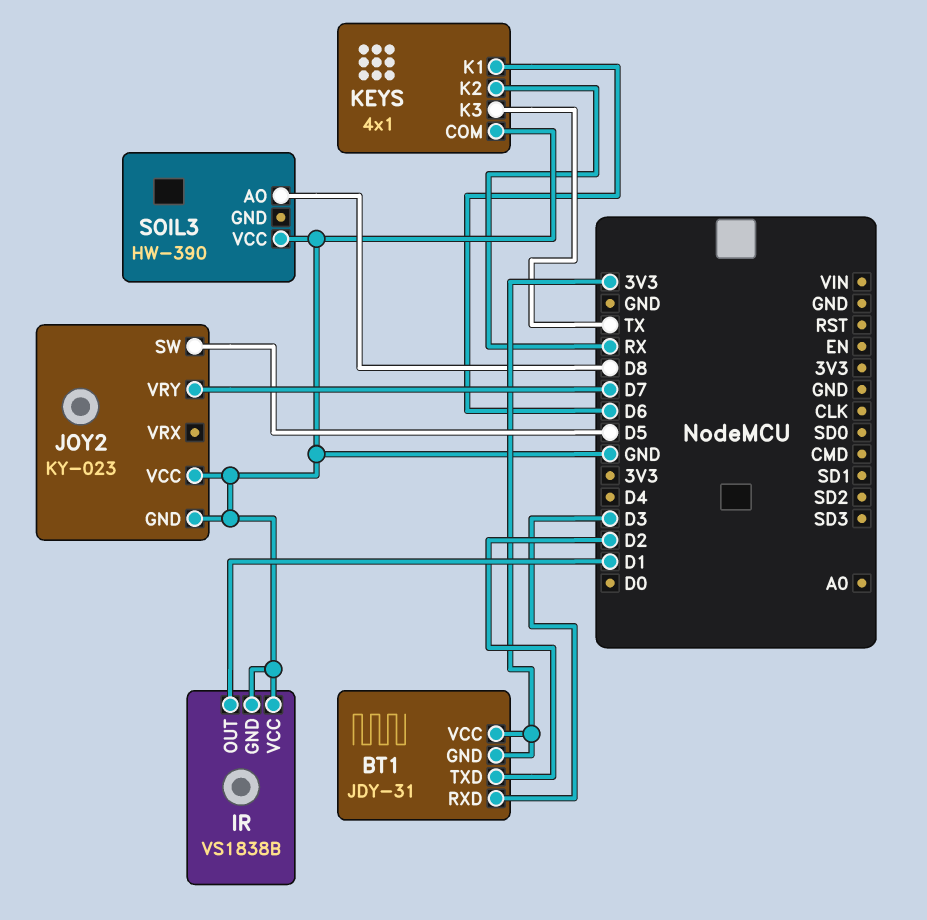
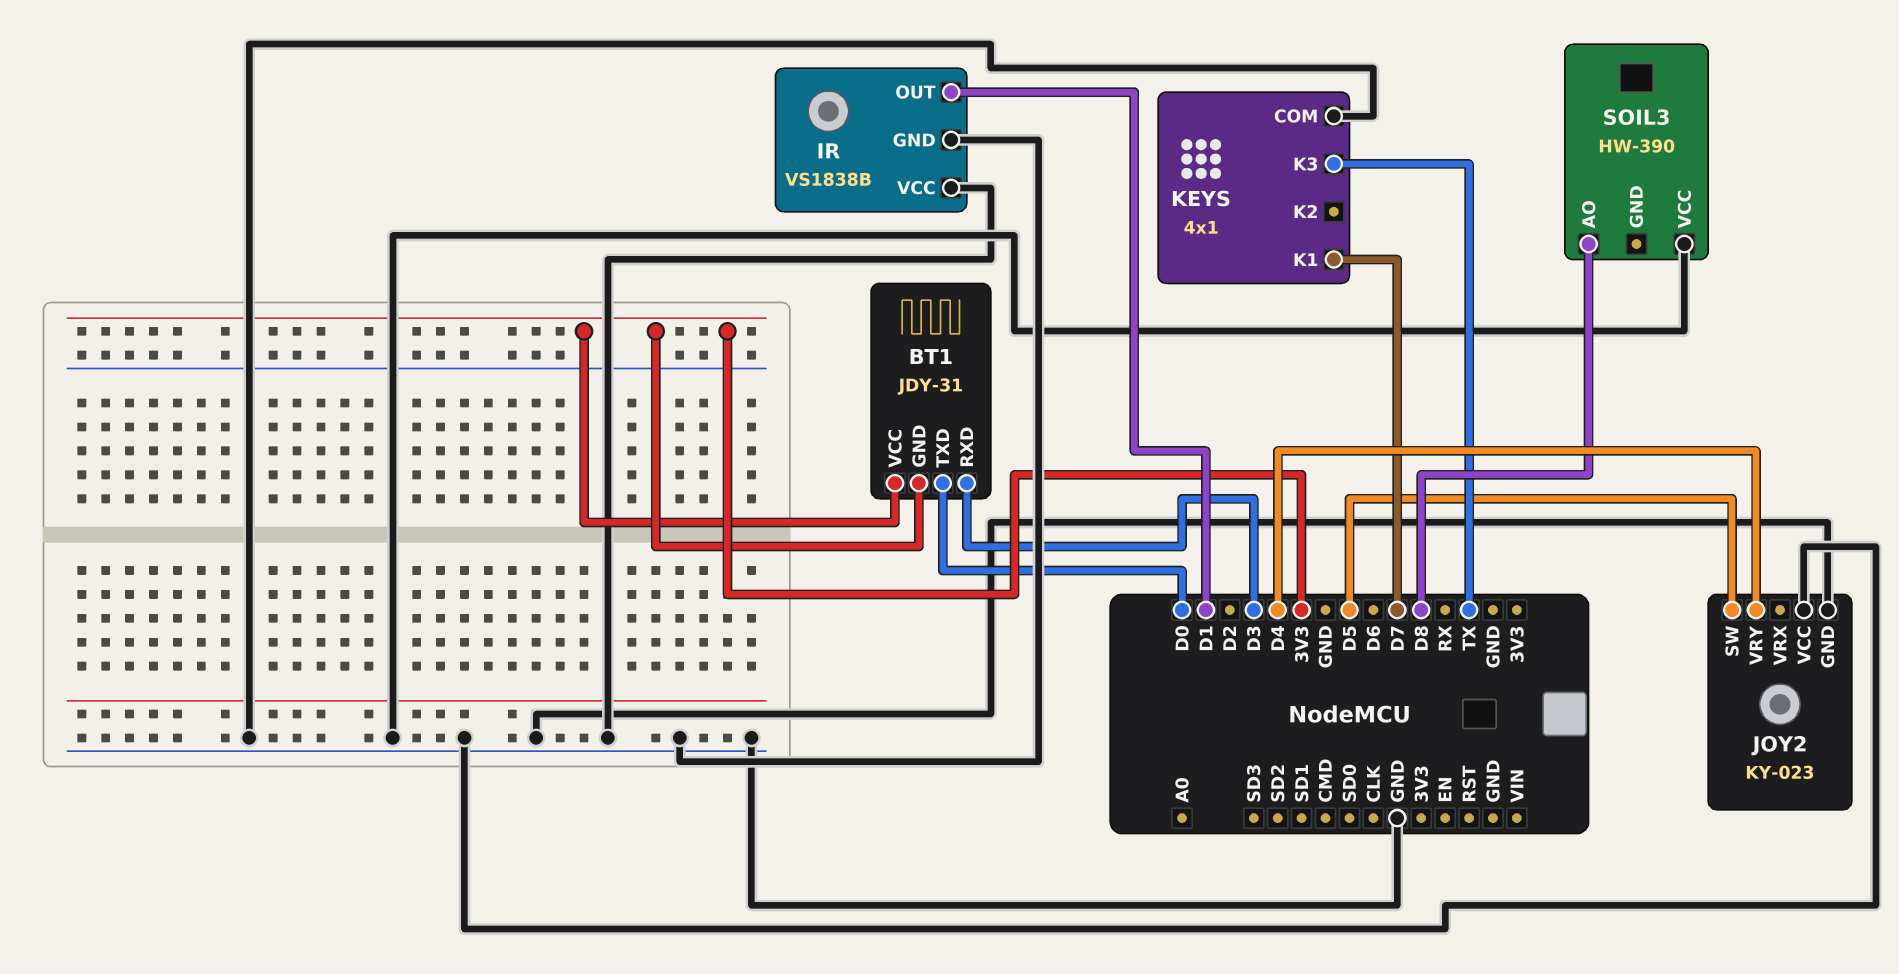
BT1 pin TXD: D2 -> D0
JOY2 pin VRY: D7 -> D4
KEYS pin K1: D6 -> D7
KEYS pin K2: RX -> none

